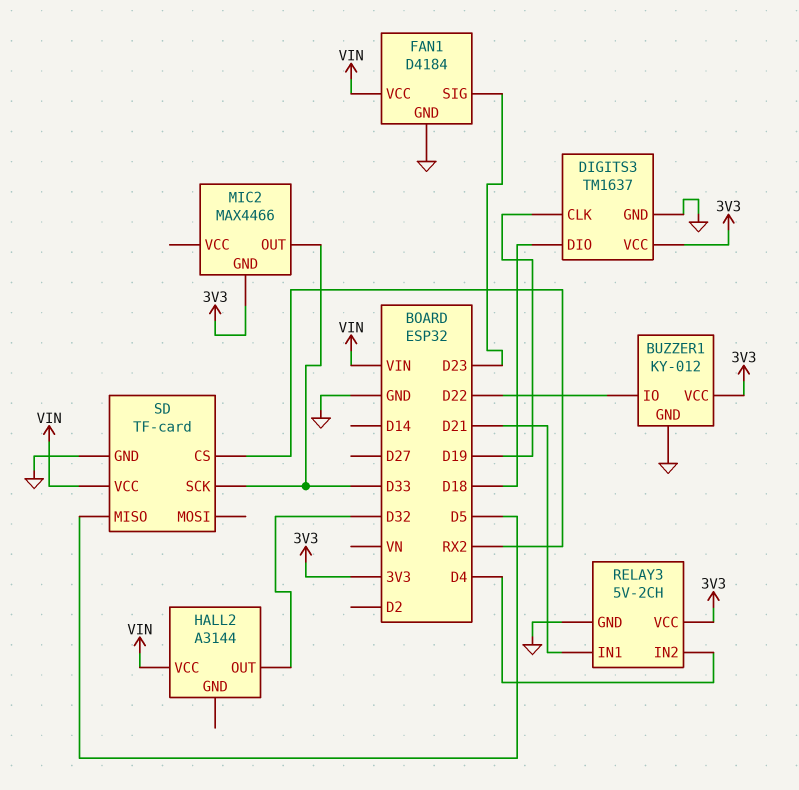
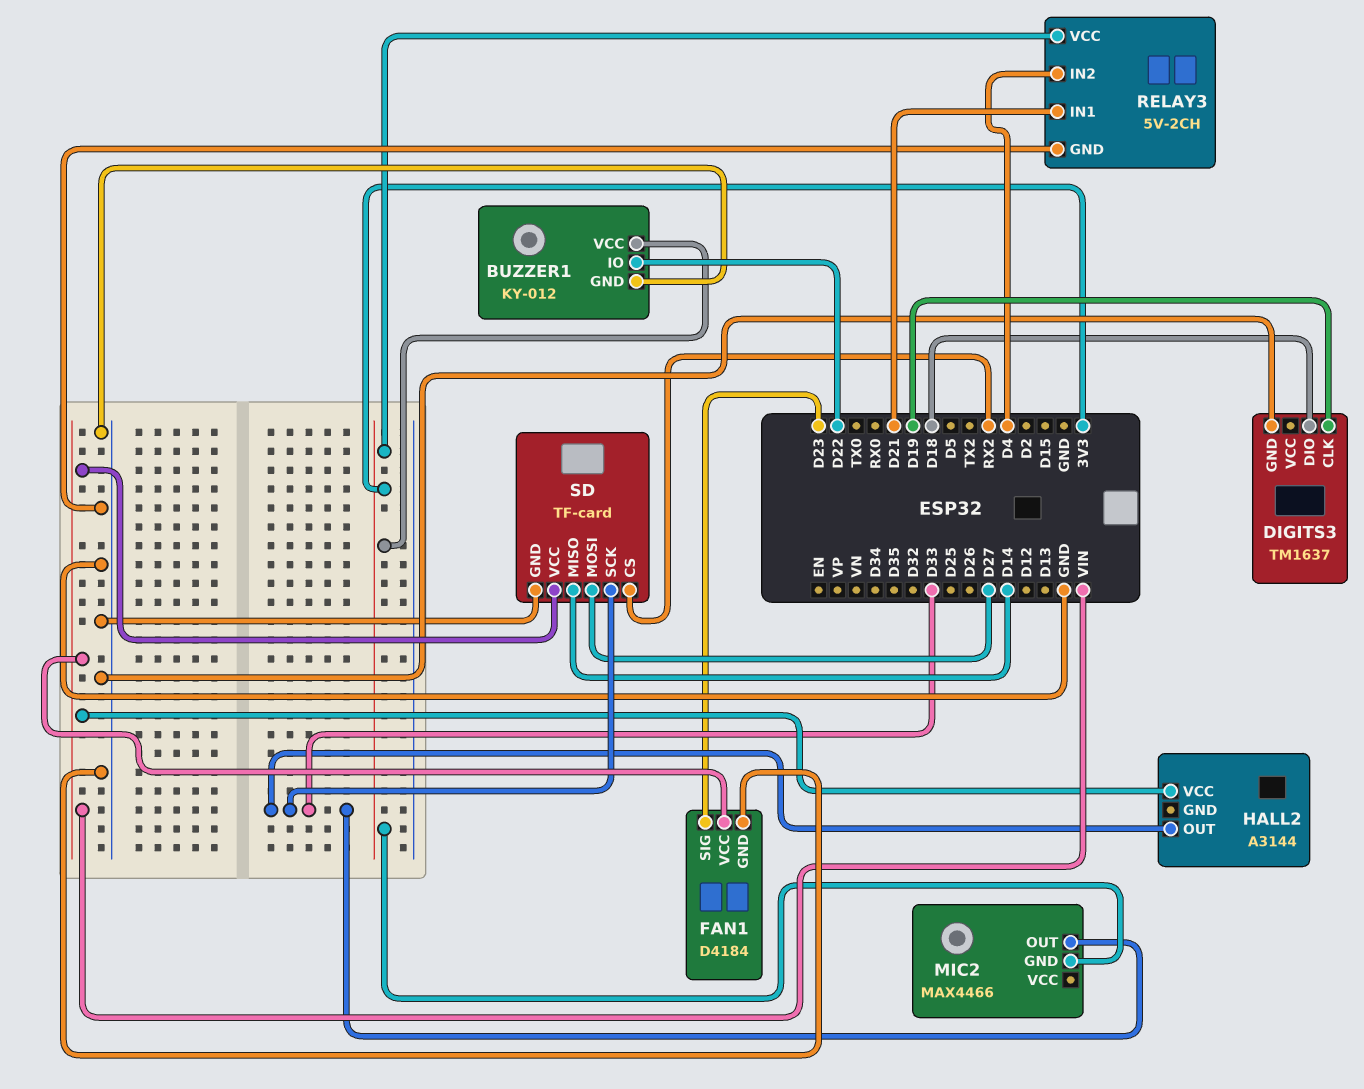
DIGITS3 pin VCC: 3V3 -> none
HALL2 pin OUT: D32 -> D33
SD pin MISO: D5 -> D14
SD pin MOSI: none -> D27

